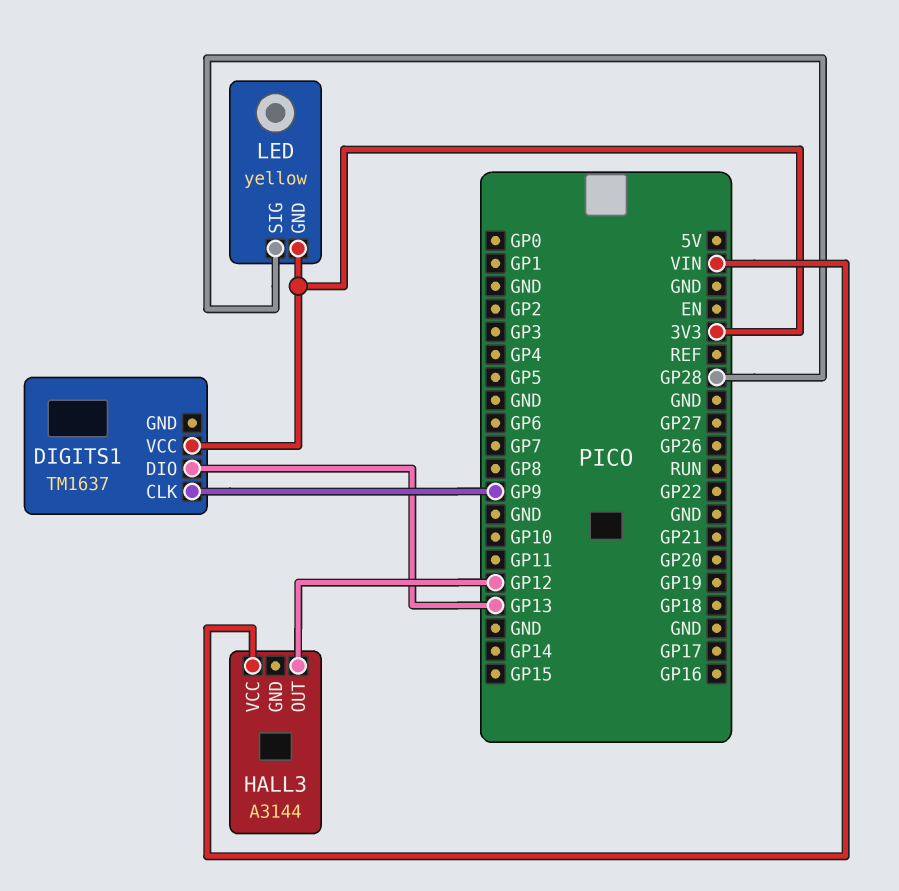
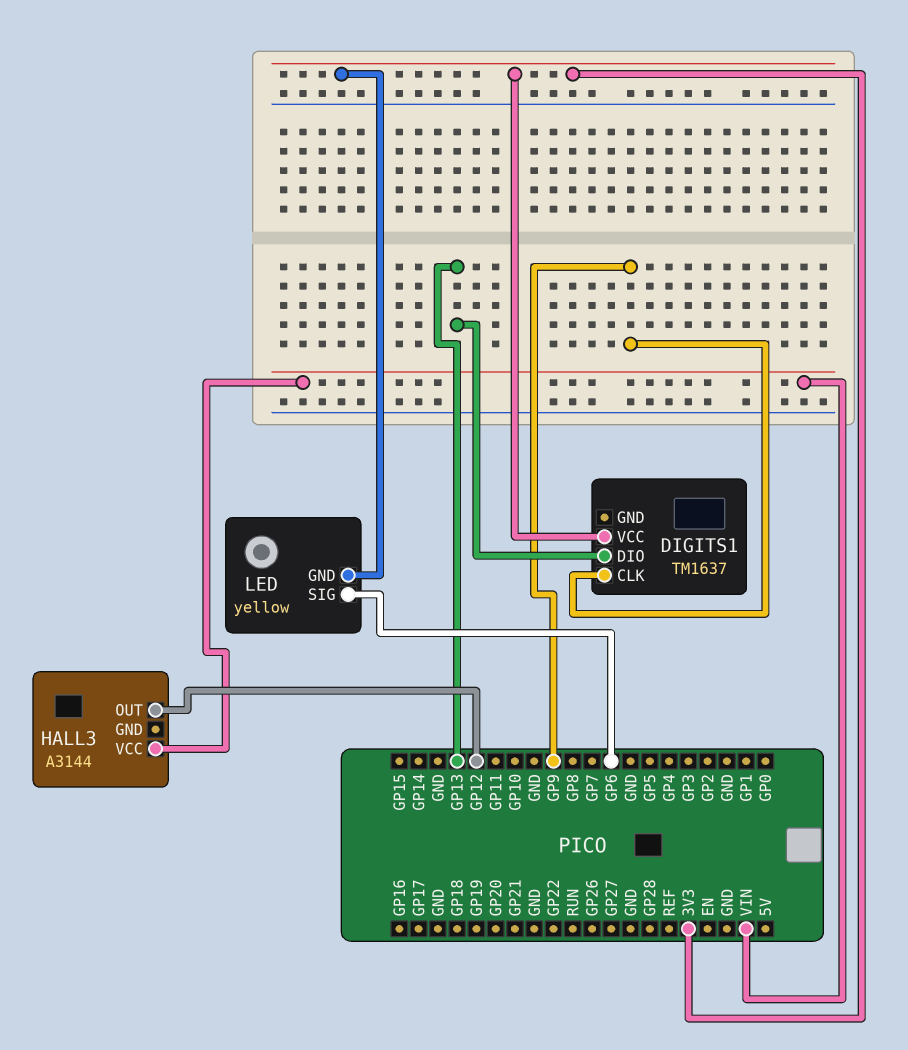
LED pin SIG: GP28 -> GP6

